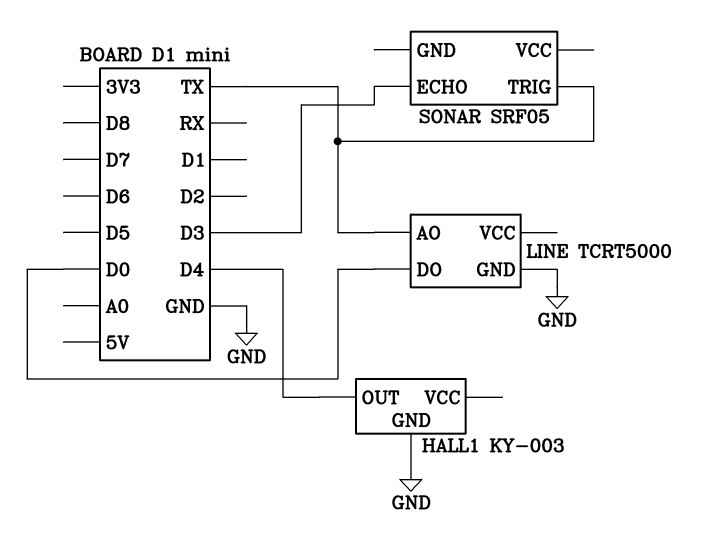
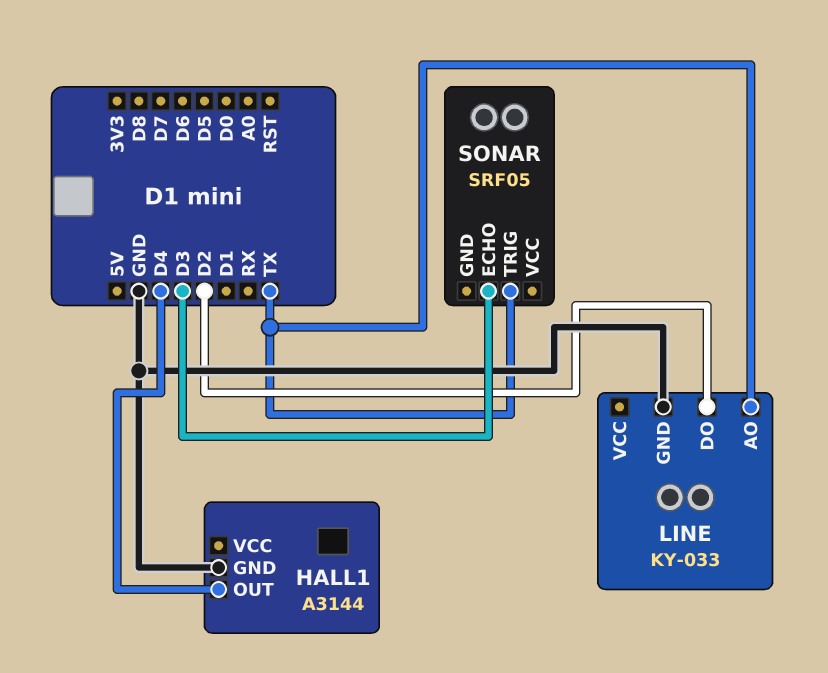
HALL1: KY-003 -> A3144
LINE: TCRT5000 -> KY-033
LINE pin DO: D0 -> D2

